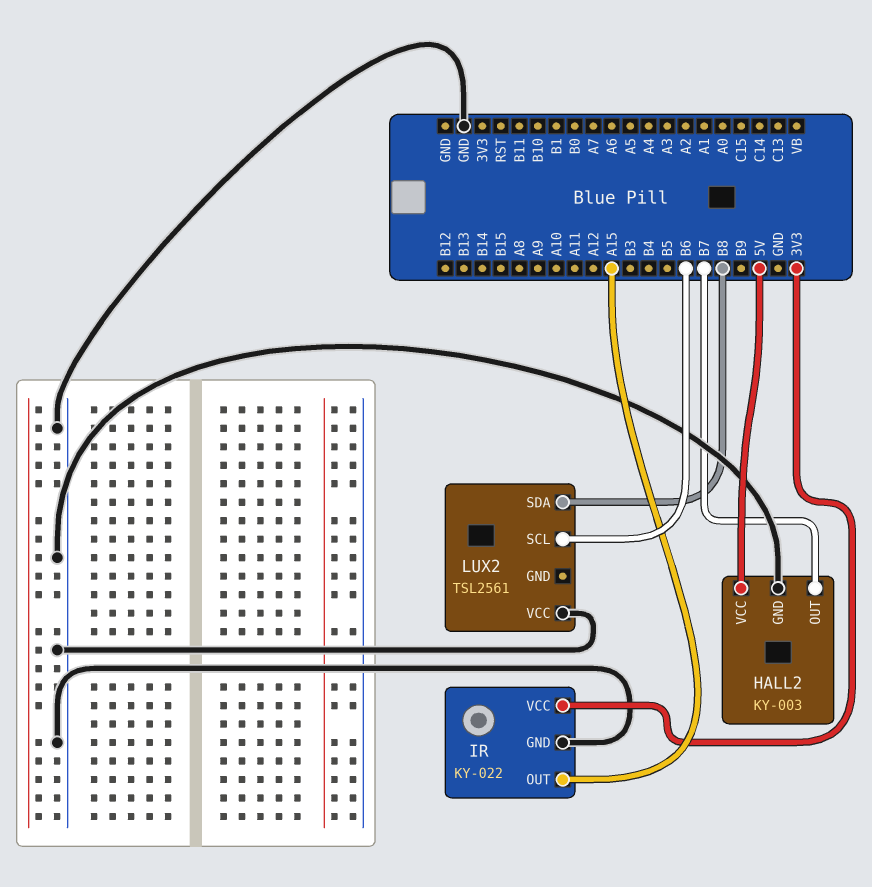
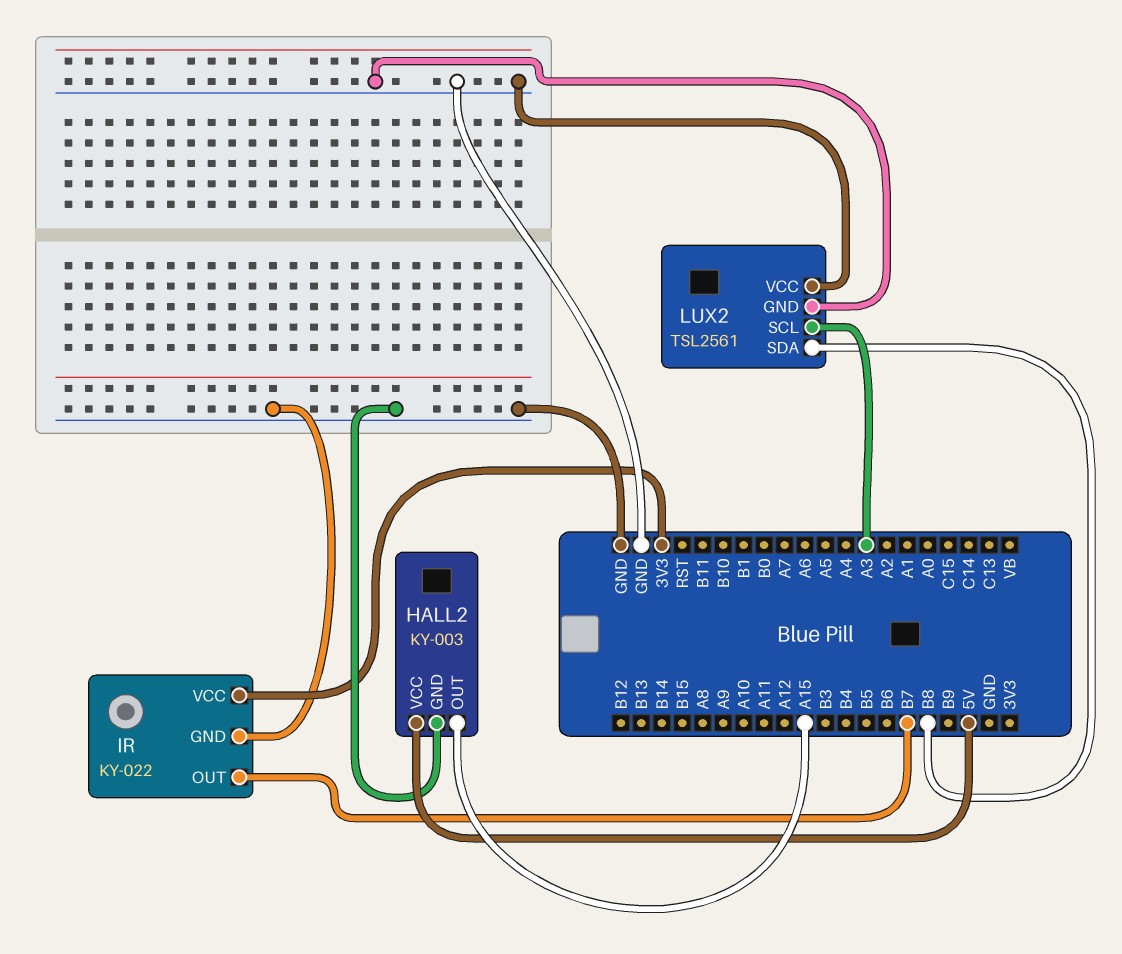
HALL2 pin OUT: B7 -> A15
IR pin OUT: A15 -> B7
LUX2 pin GND: none -> GND
LUX2 pin SCL: B6 -> A3

